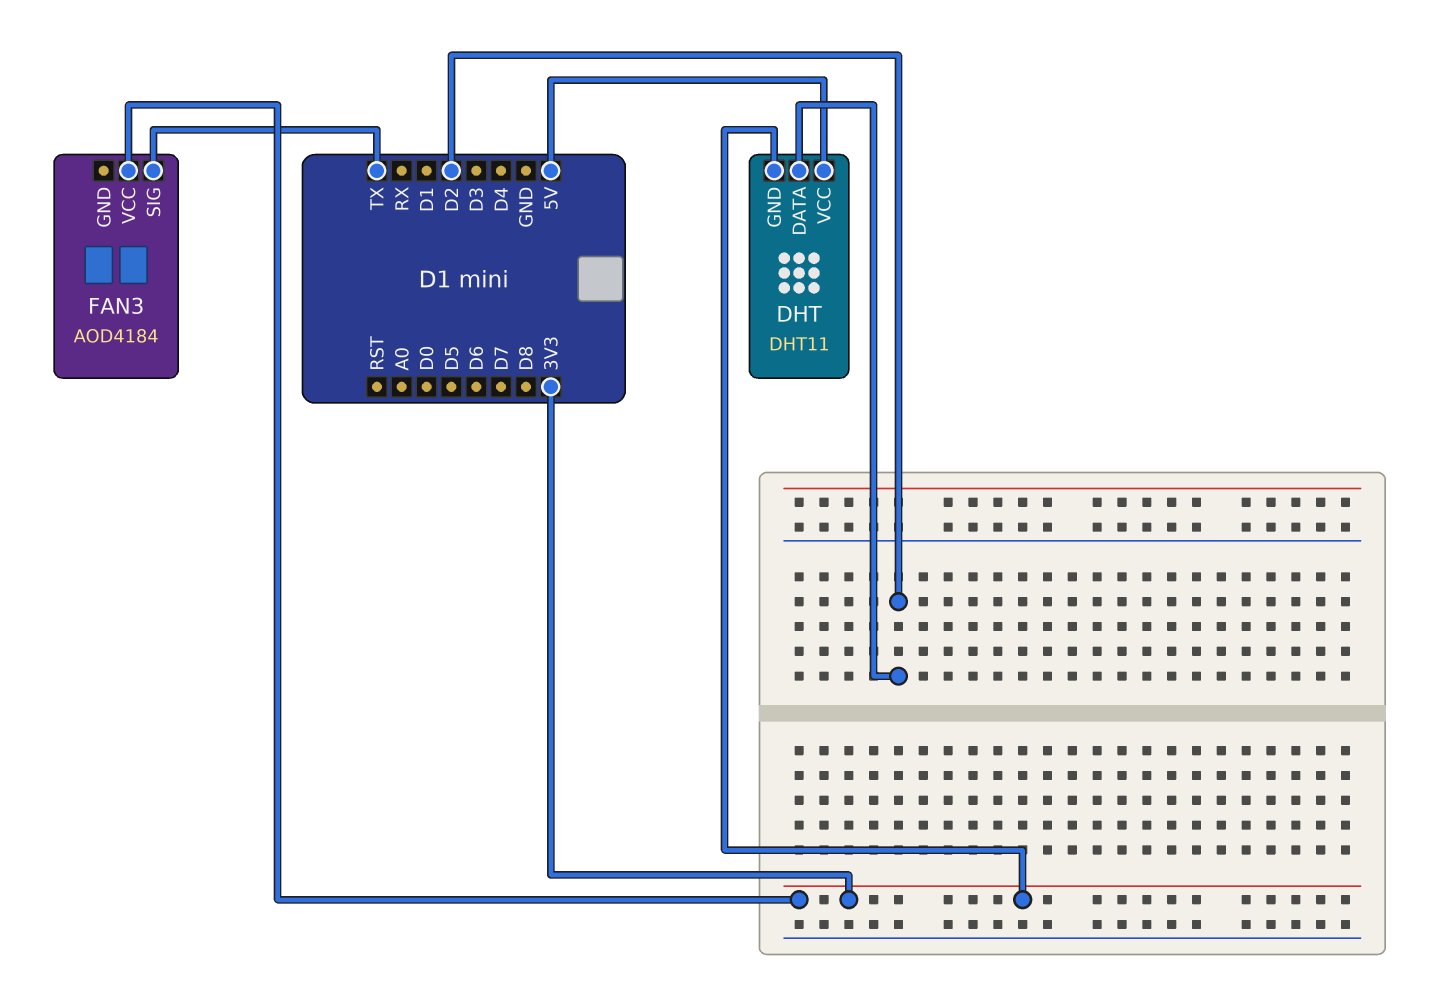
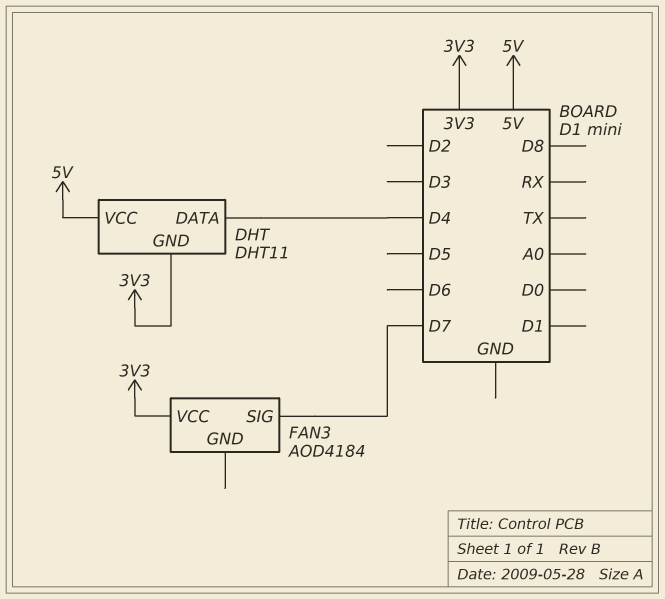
DHT pin DATA: D2 -> D4
FAN3 pin SIG: TX -> D7

